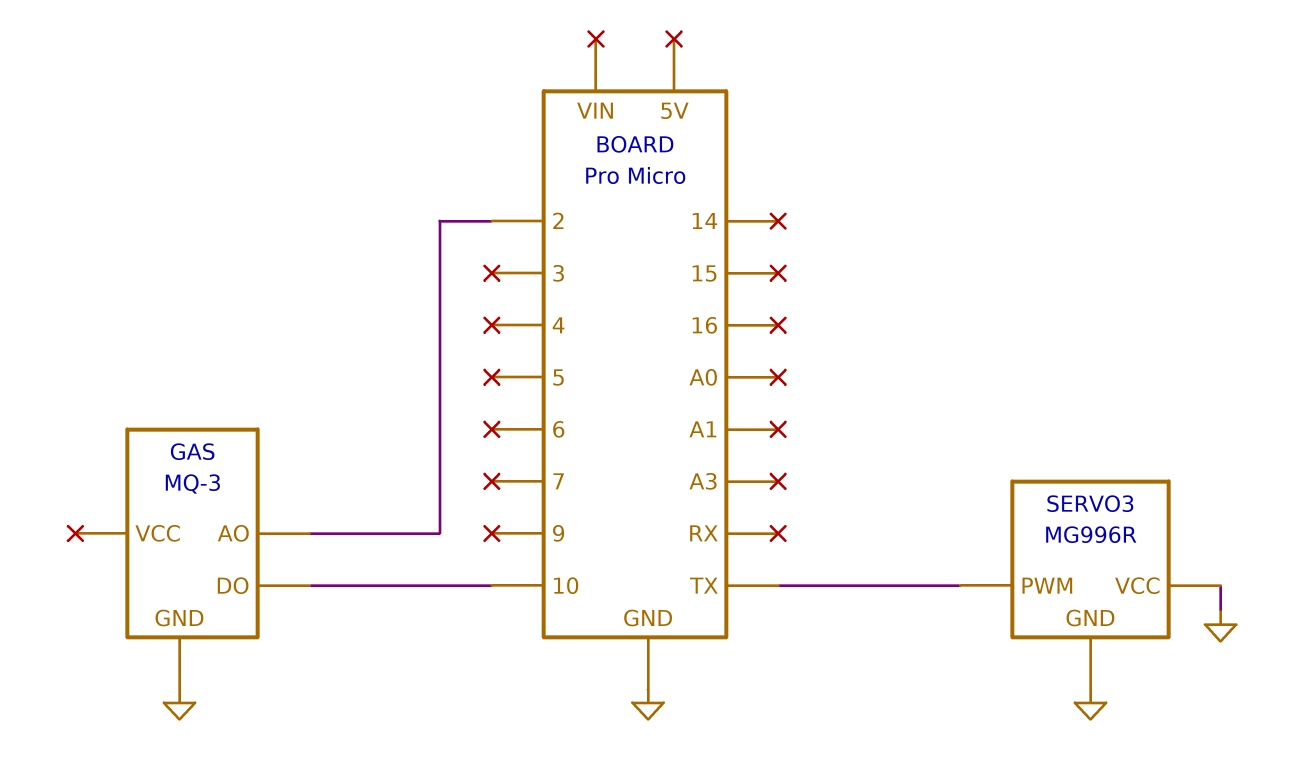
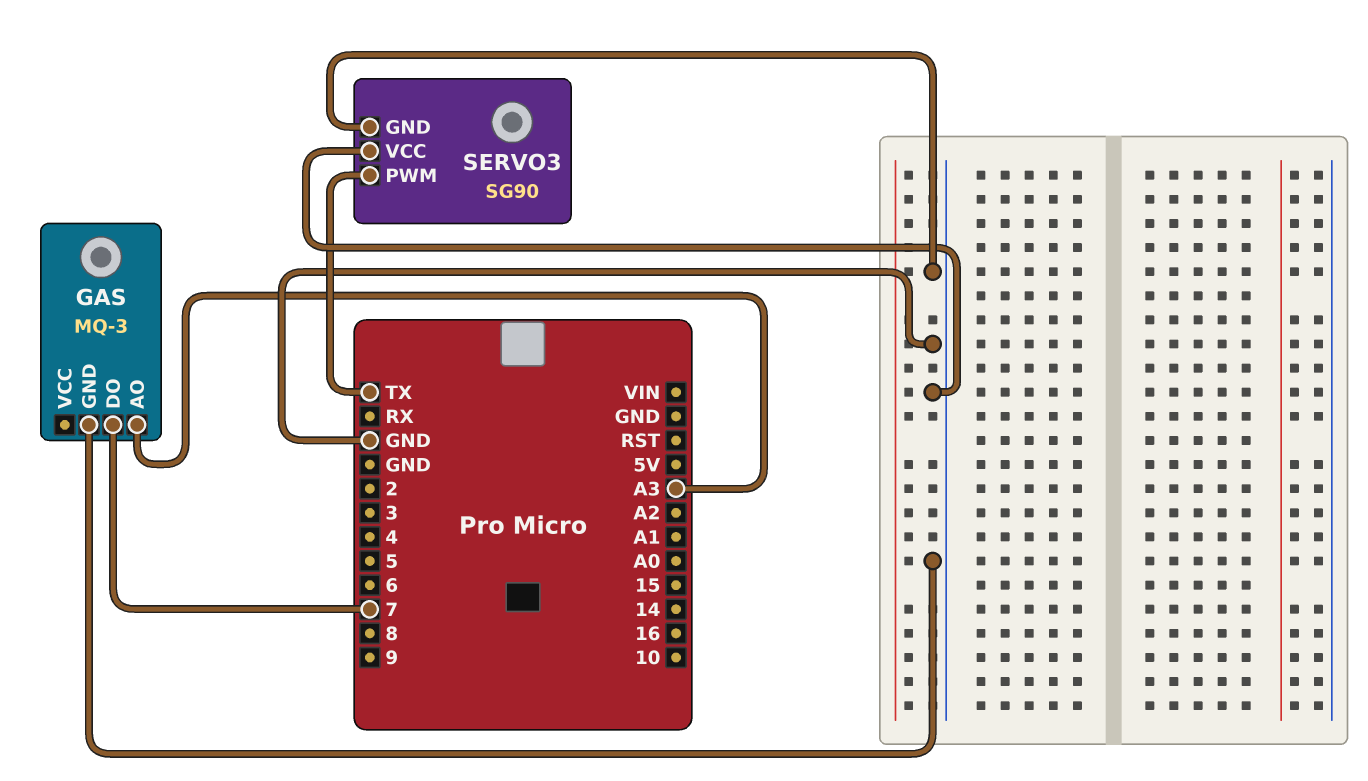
GAS pin AO: 2 -> A3
GAS pin DO: 10 -> 7
SERVO3: MG996R -> SG90

